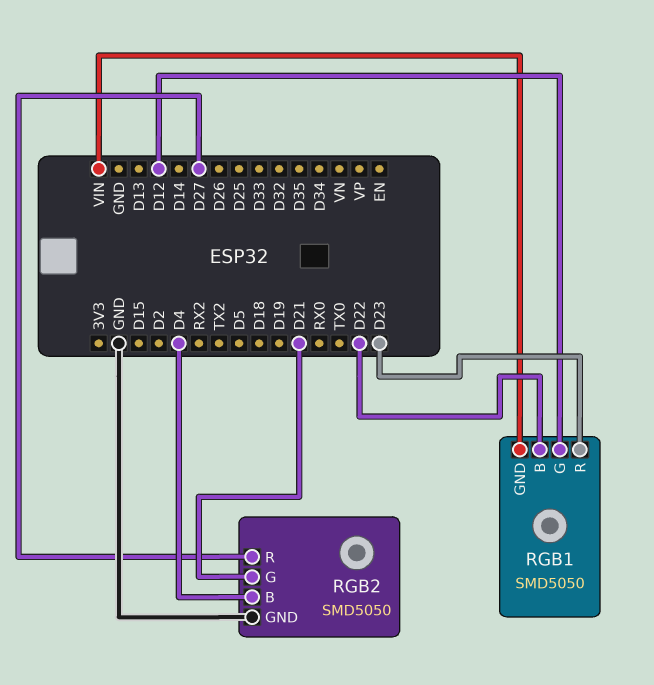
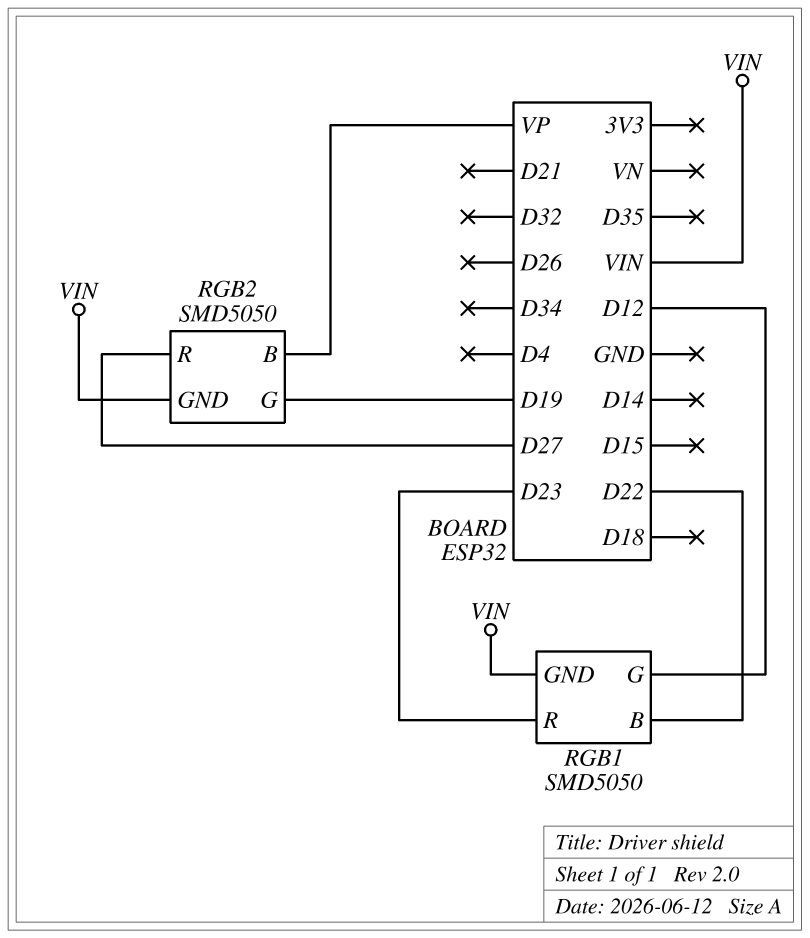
RGB2 pin B: D4 -> VP
RGB2 pin G: D21 -> D19
RGB2 pin GND: GND -> VIN

